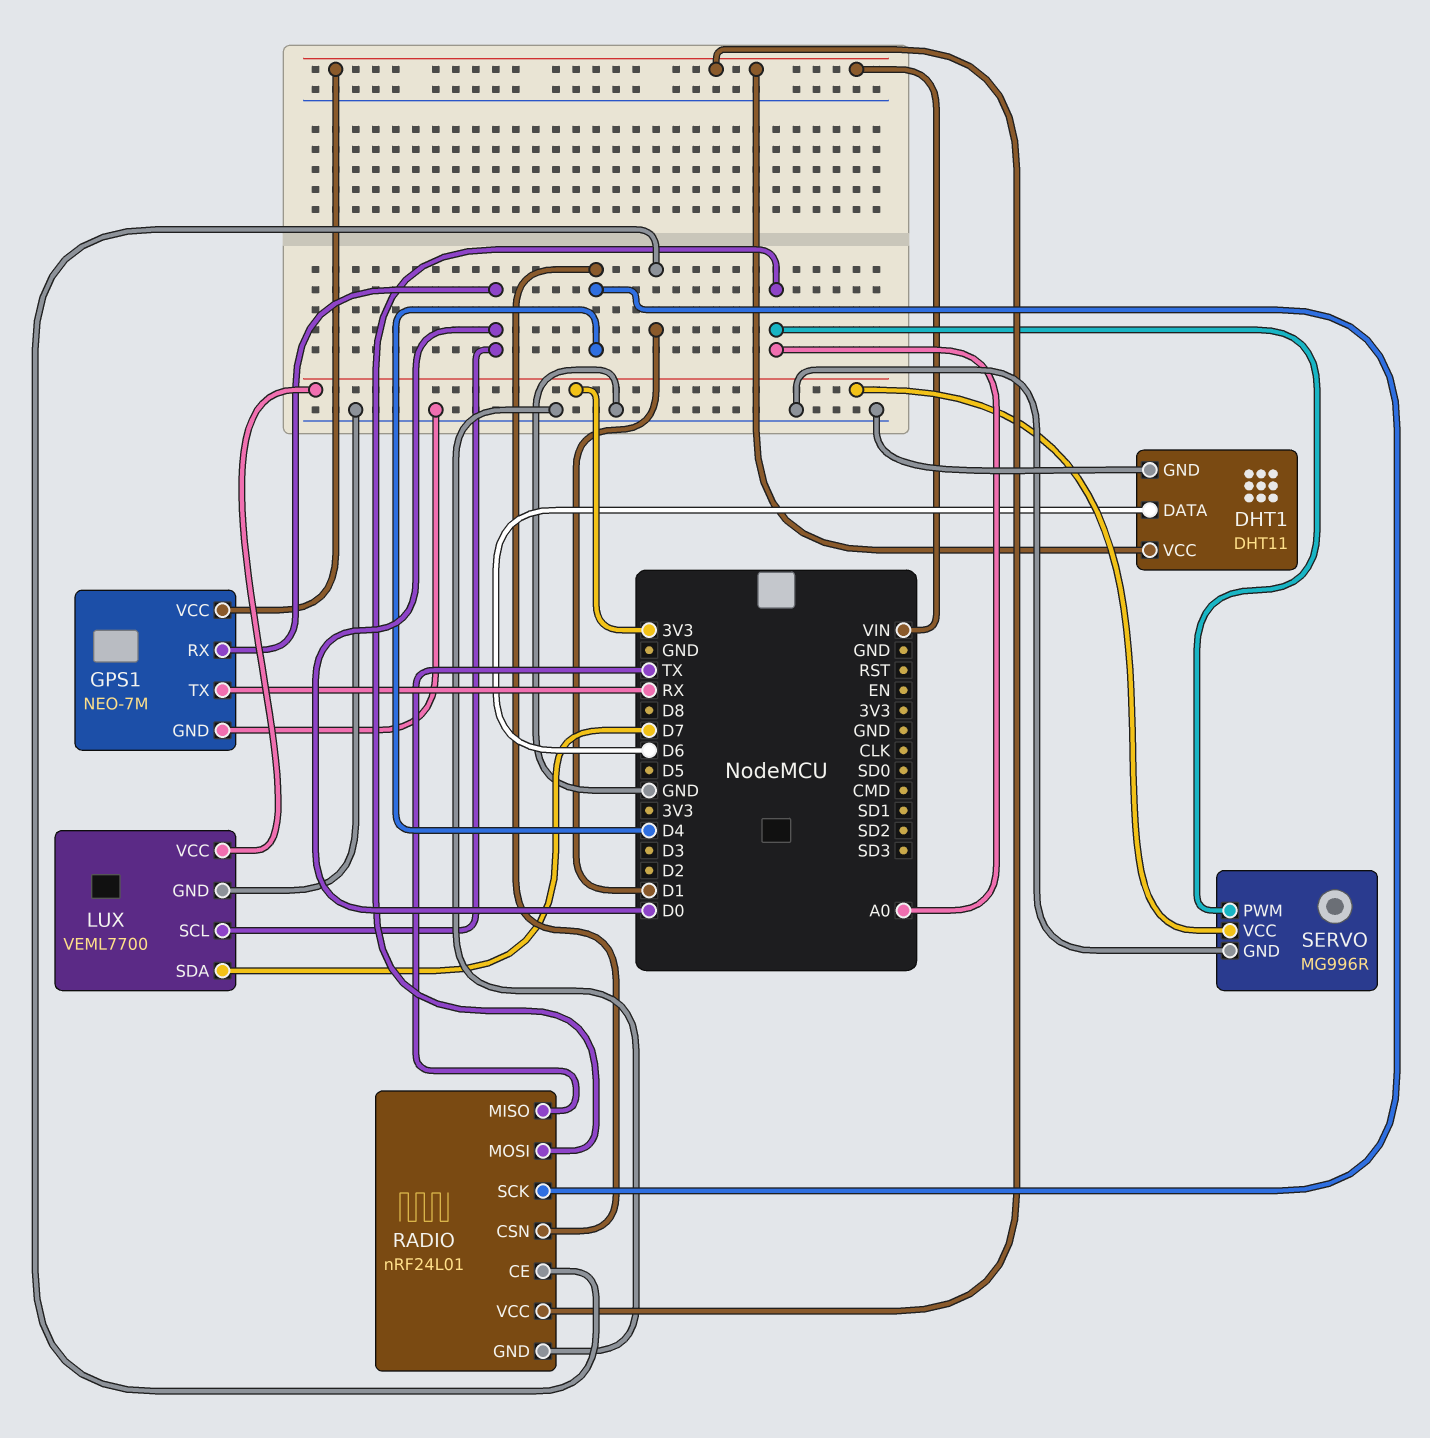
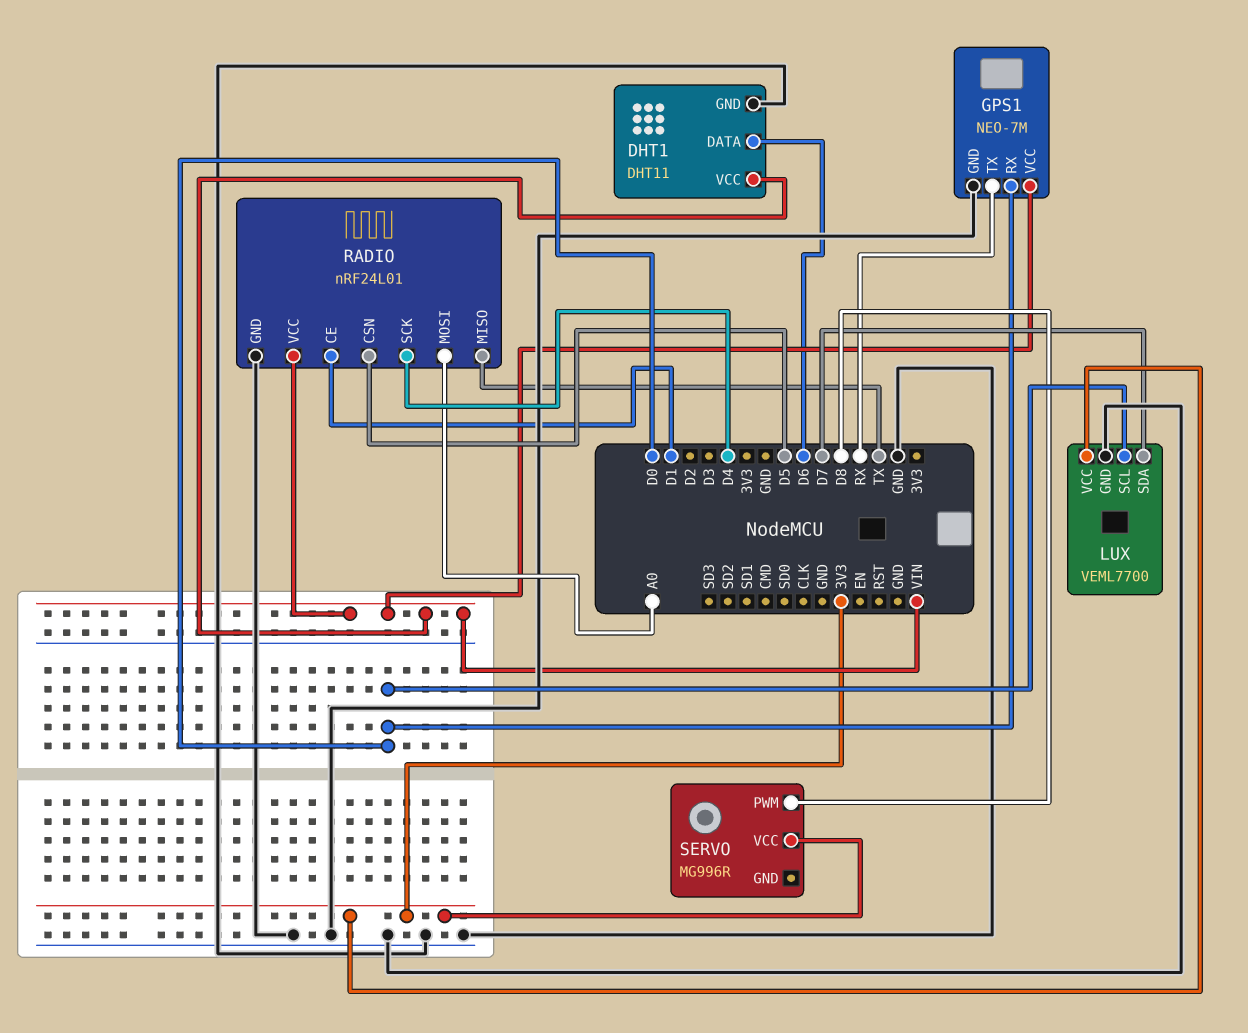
RADIO pin CSN: D4 -> D5
SERVO pin GND: GND -> none
SERVO pin PWM: A0 -> D8

